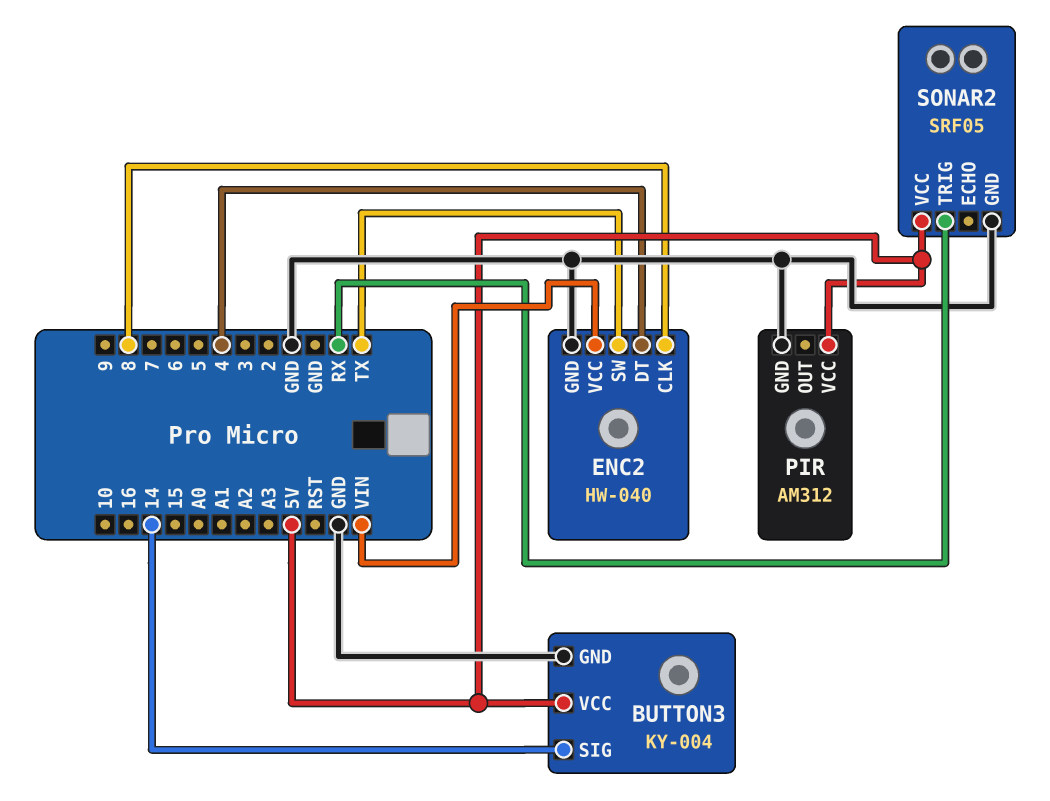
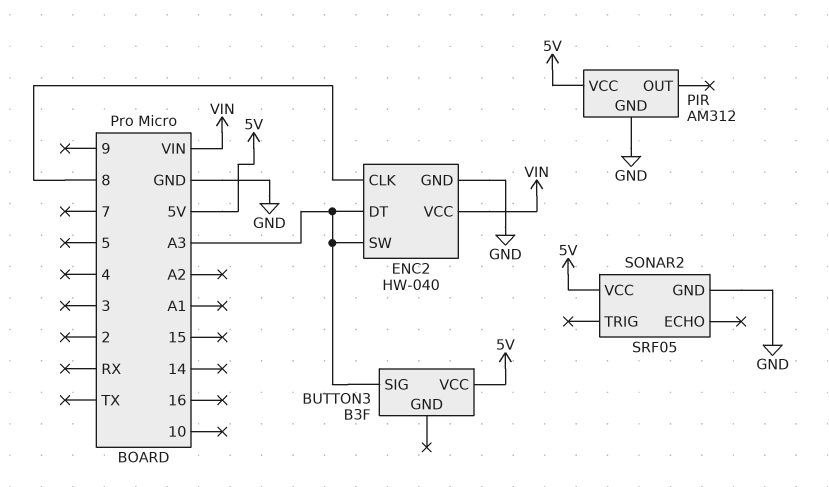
BUTTON3: KY-004 -> B3F
BUTTON3 pin GND: GND -> none
BUTTON3 pin SIG: 14 -> A3
ENC2 pin DT: 4 -> A3
ENC2 pin SW: TX -> A3
SONAR2 pin TRIG: RX -> none

